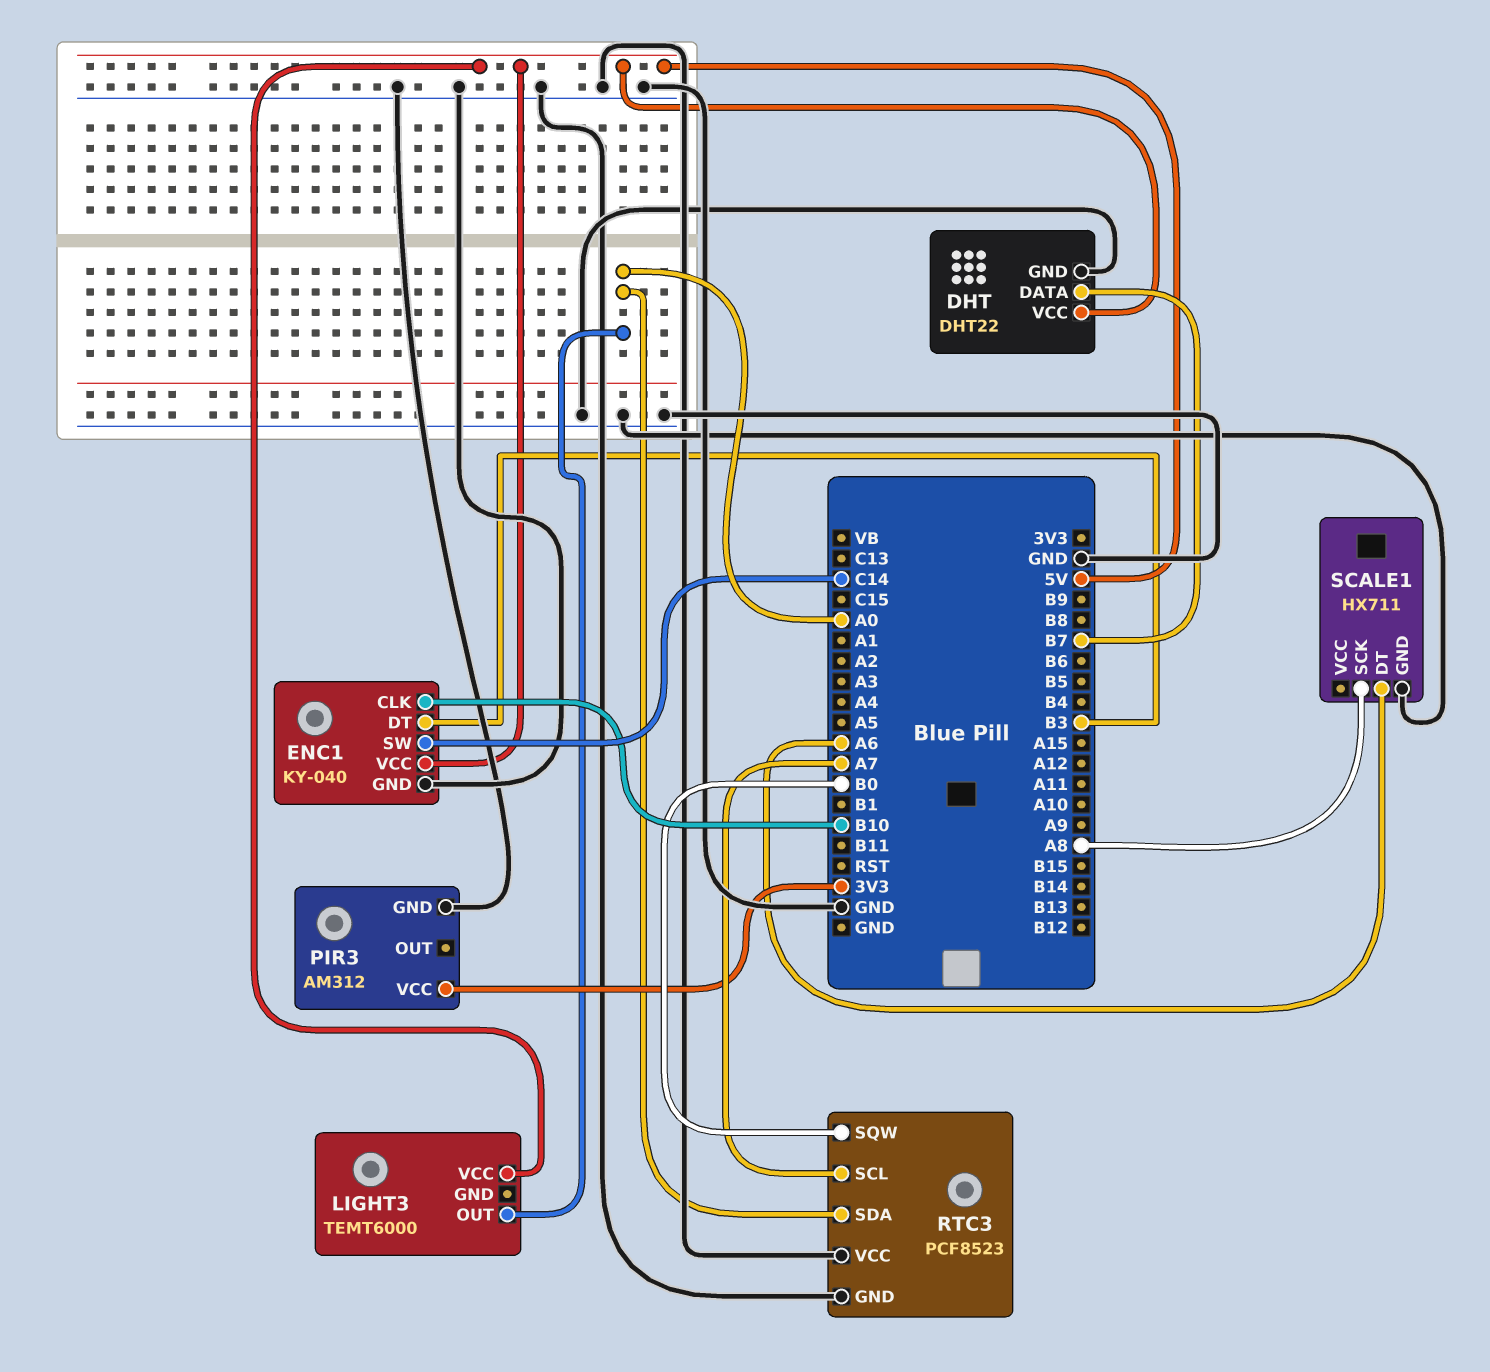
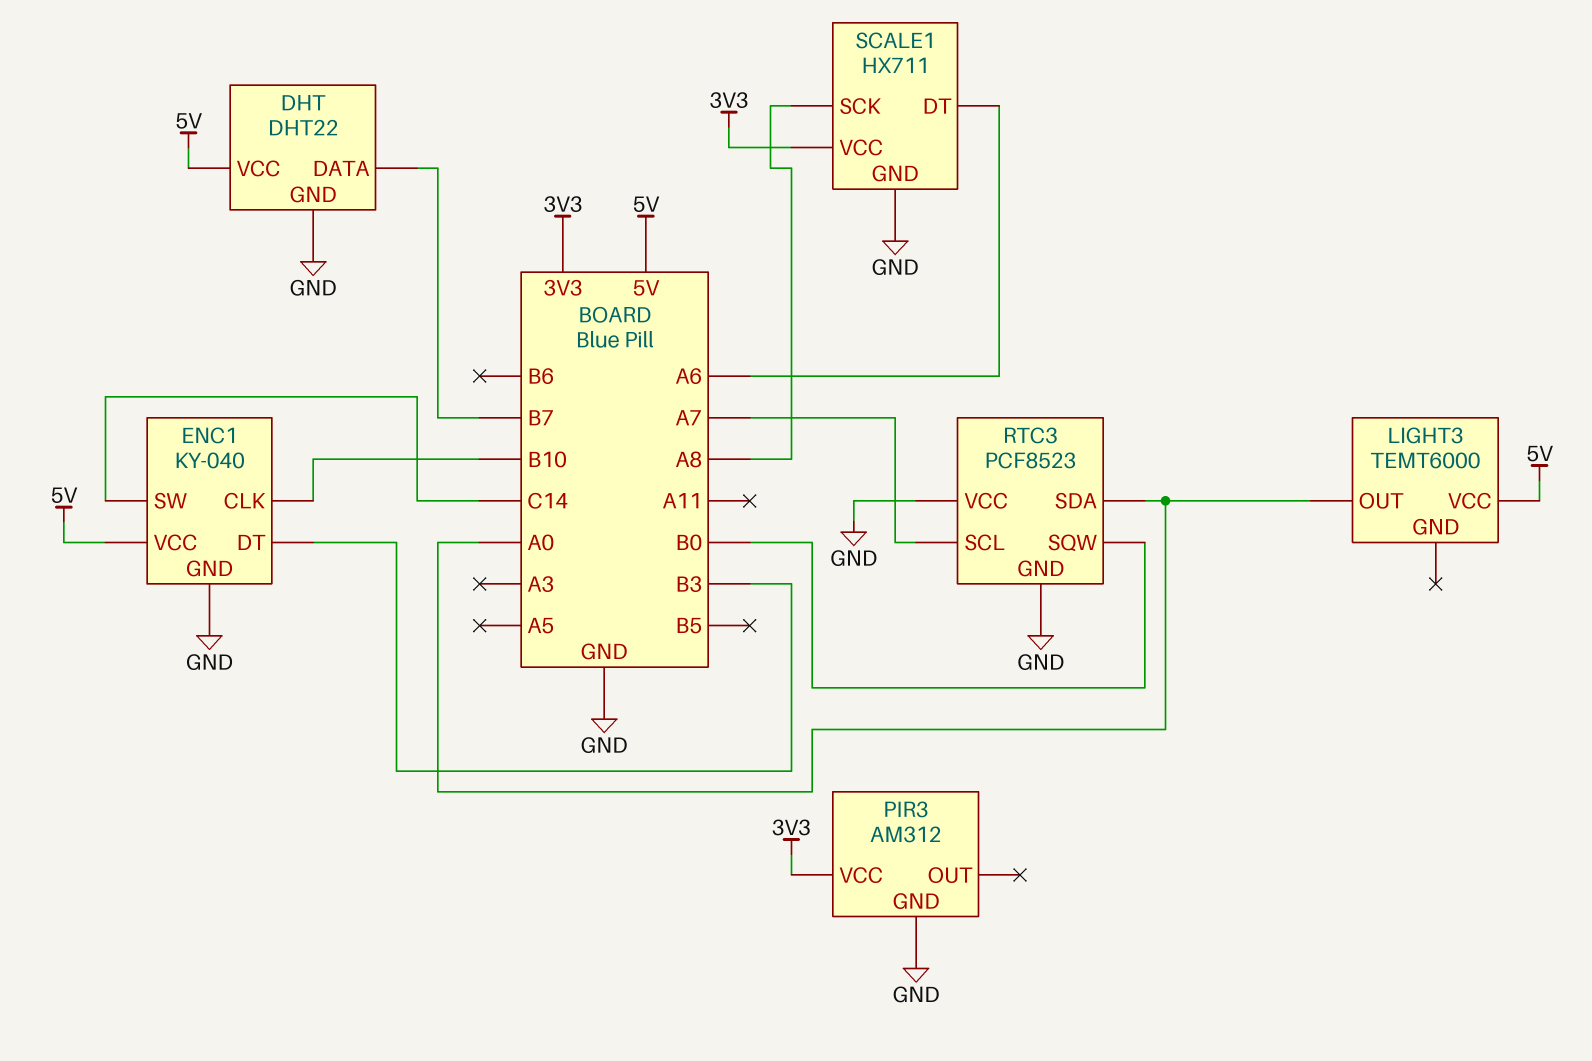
SCALE1 pin VCC: none -> 3V3

